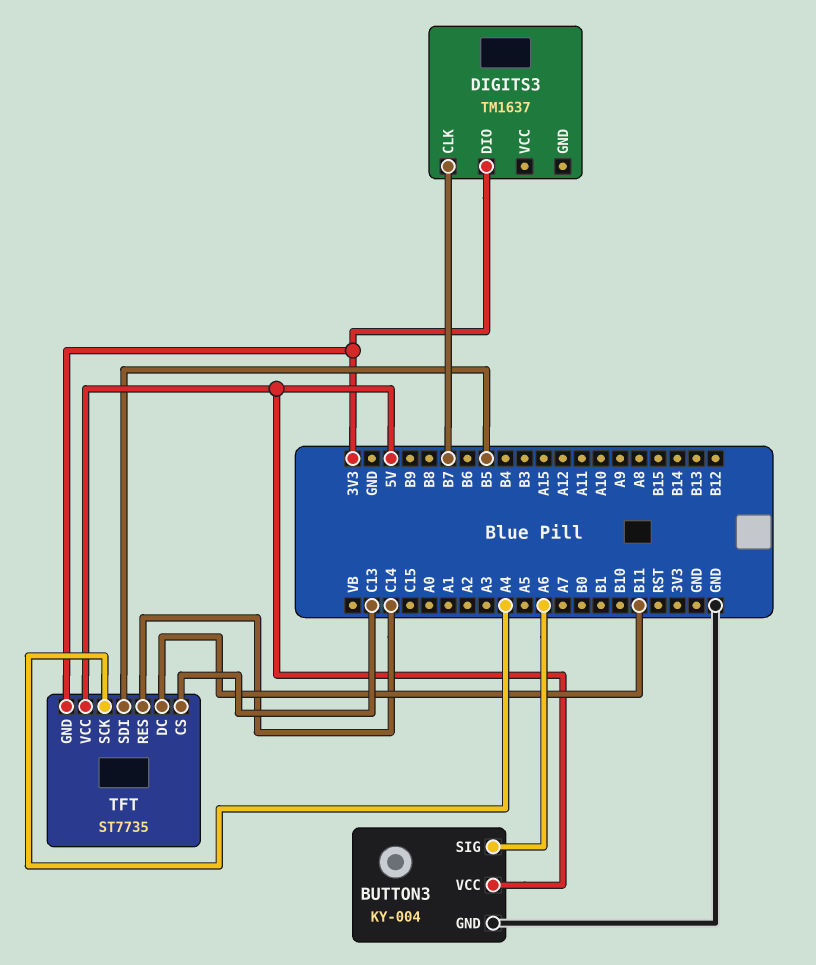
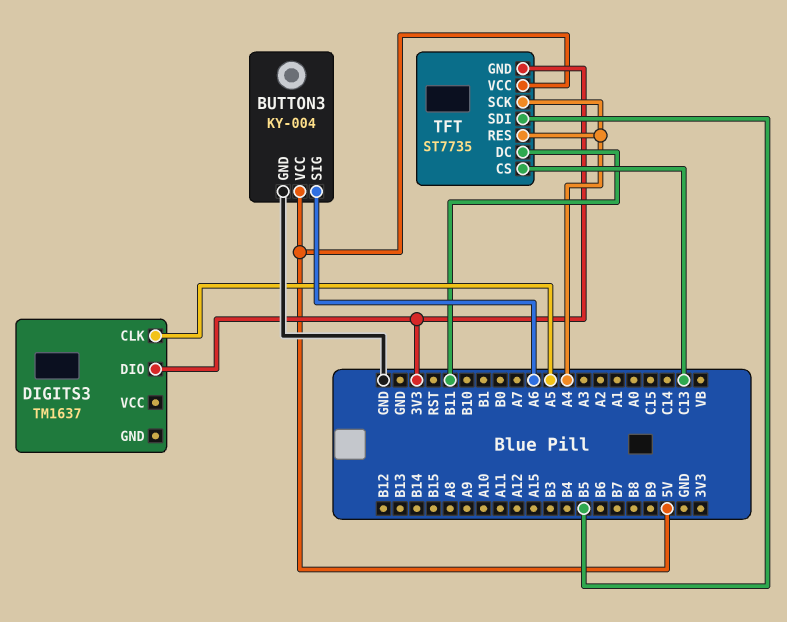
DIGITS3 pin CLK: B7 -> A5
TFT pin RES: C14 -> A4

